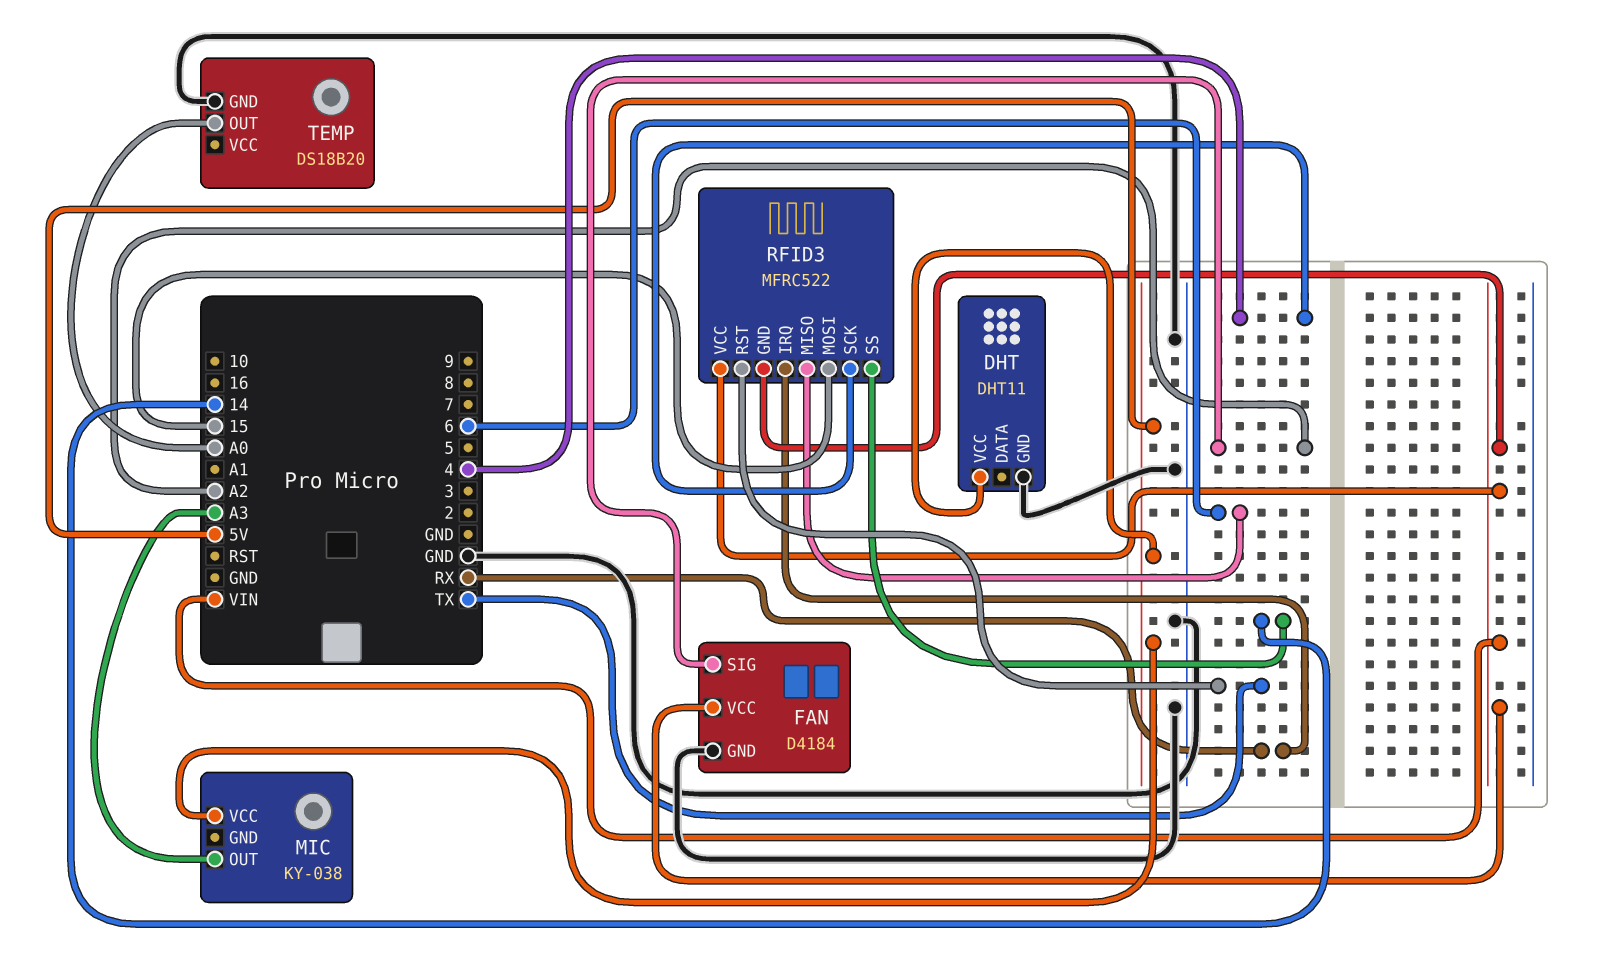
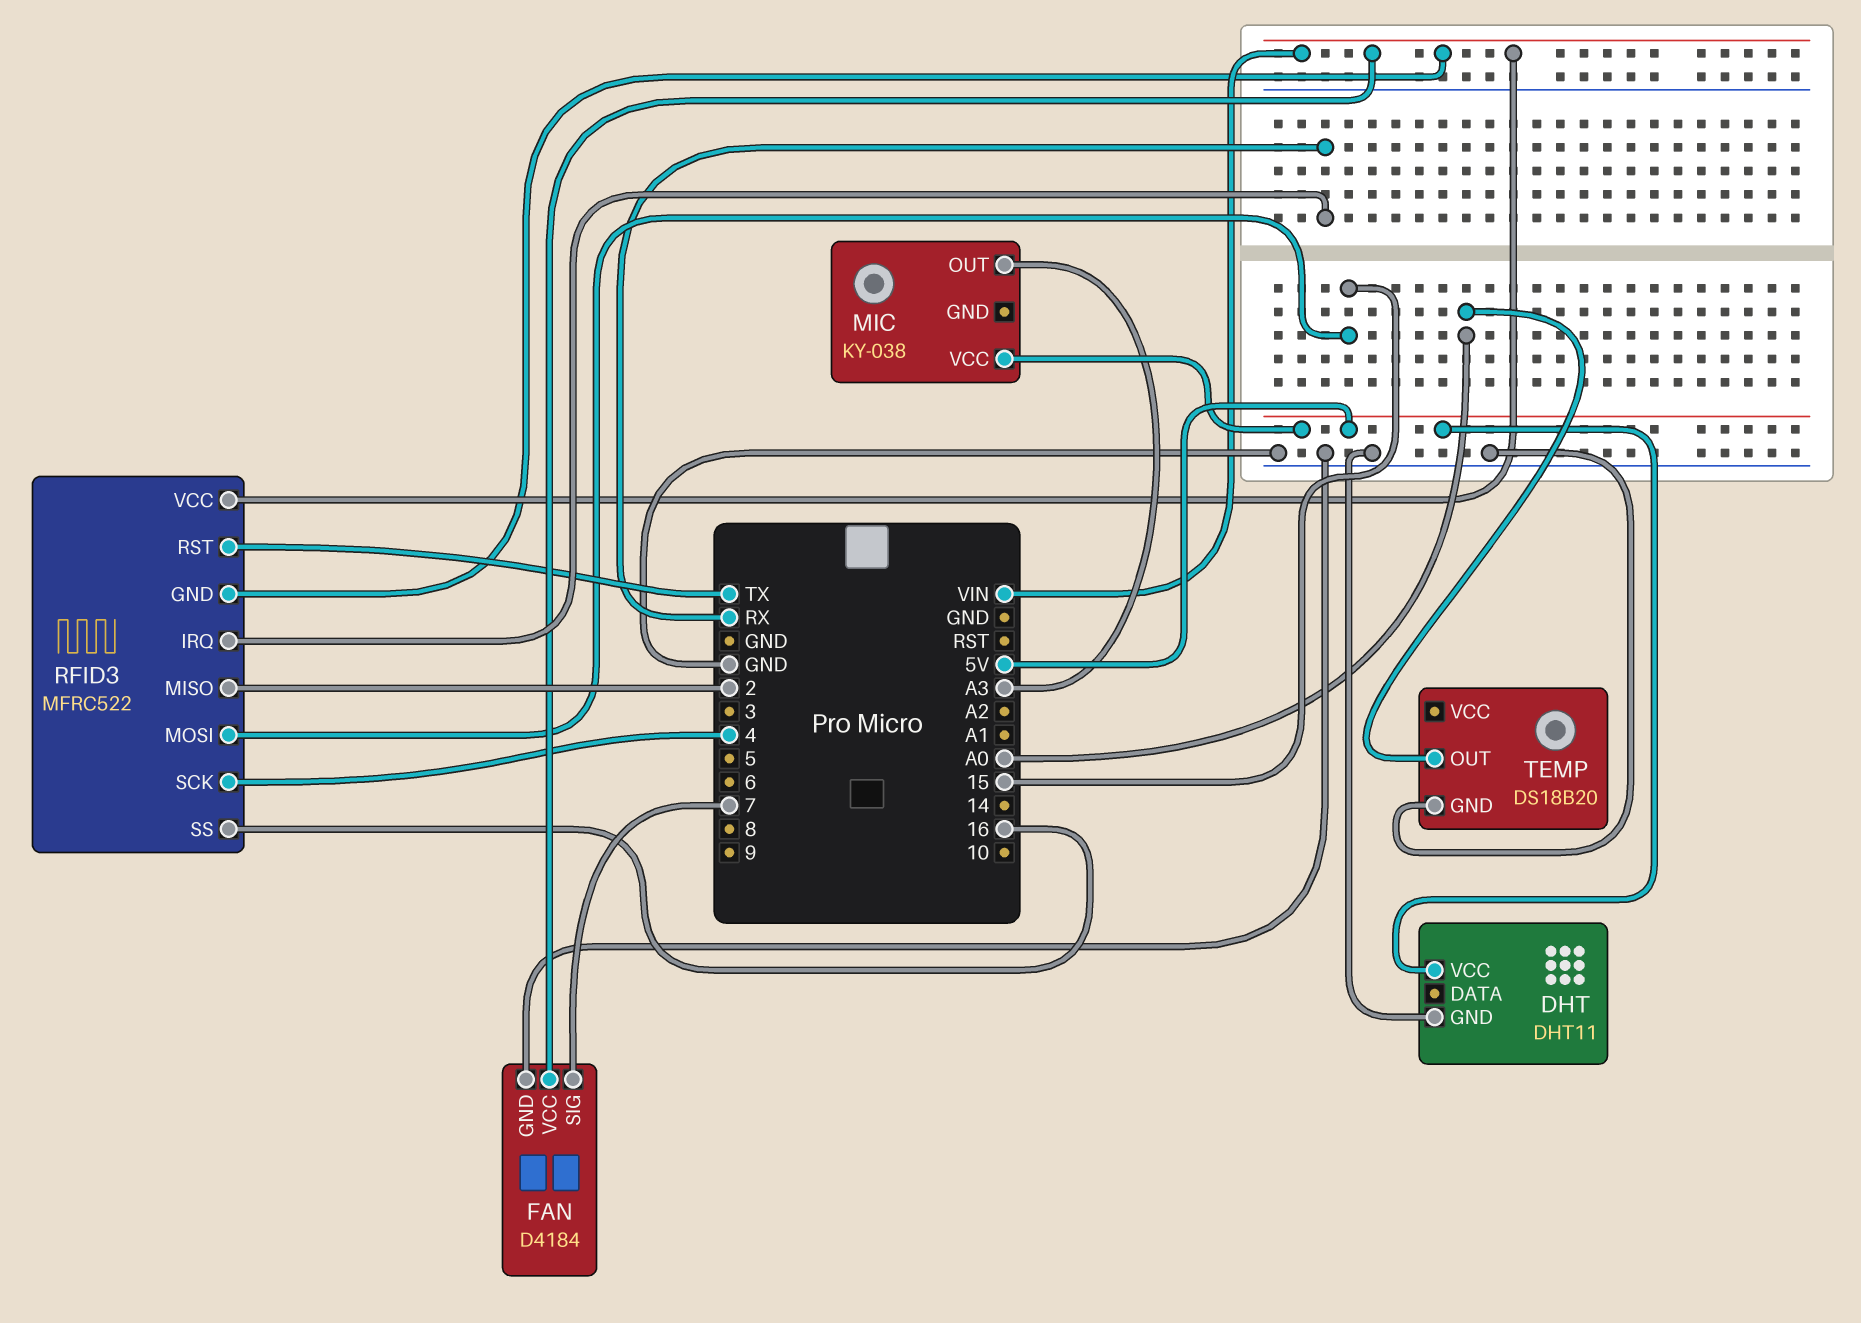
FAN pin SIG: A2 -> 7
RFID3 pin MISO: 6 -> 2
RFID3 pin SS: 14 -> 16

